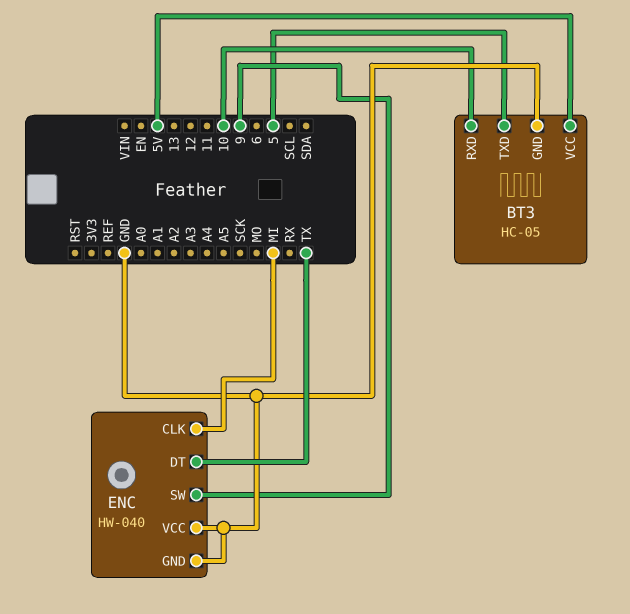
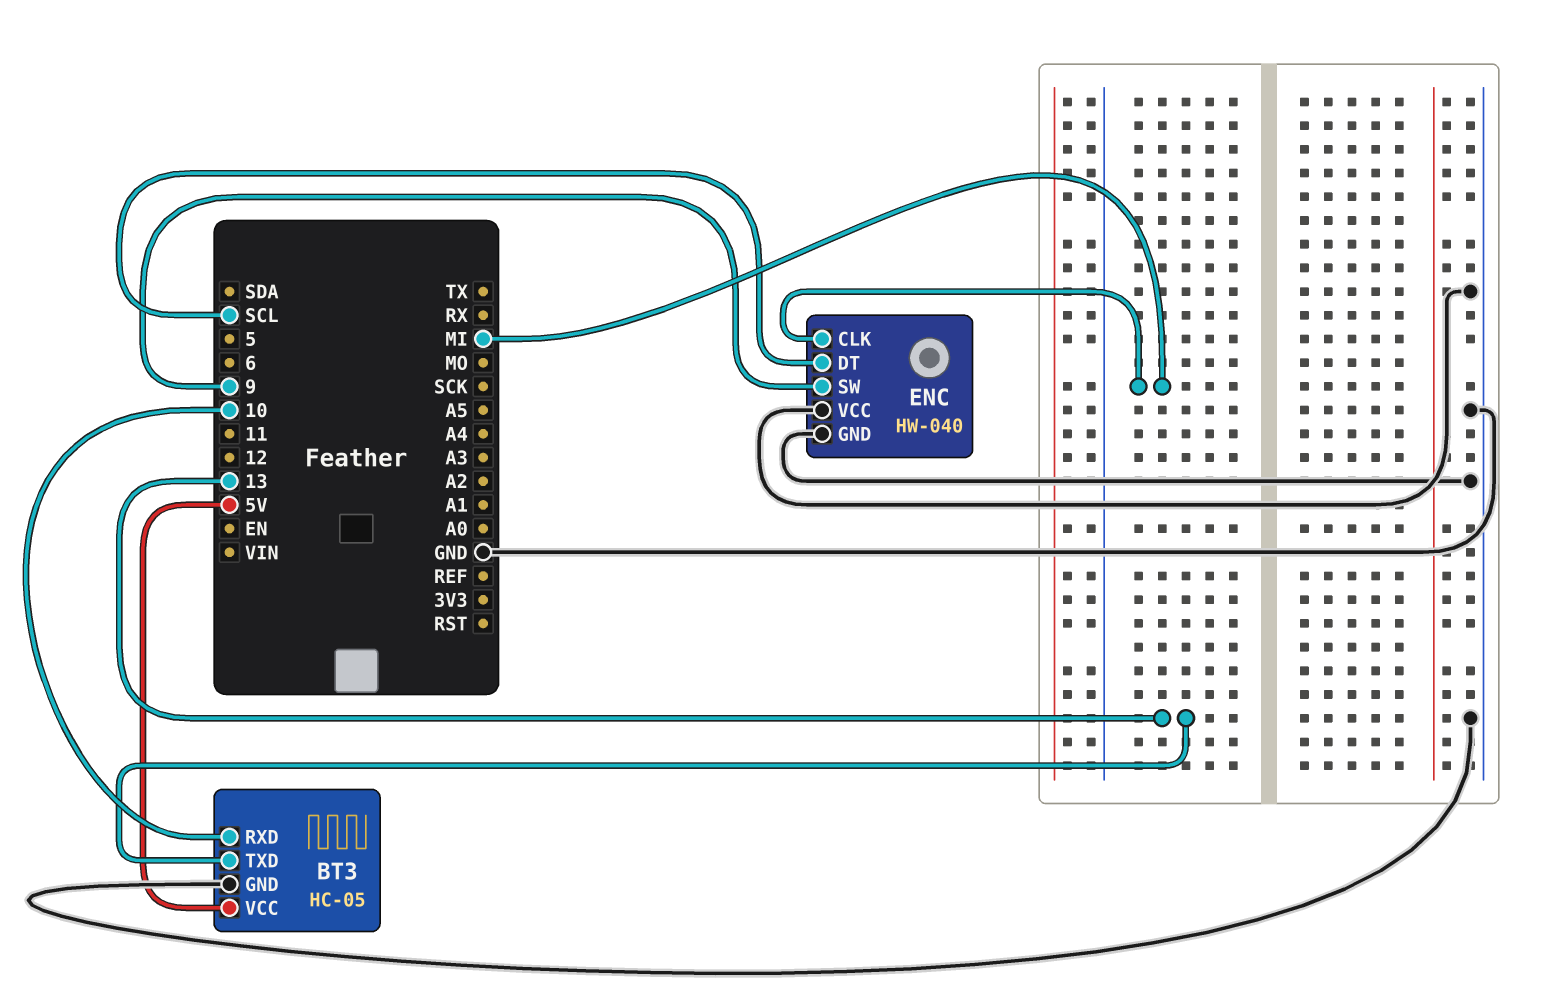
BT3 pin TXD: 5 -> 13
ENC pin DT: TX -> SCL

